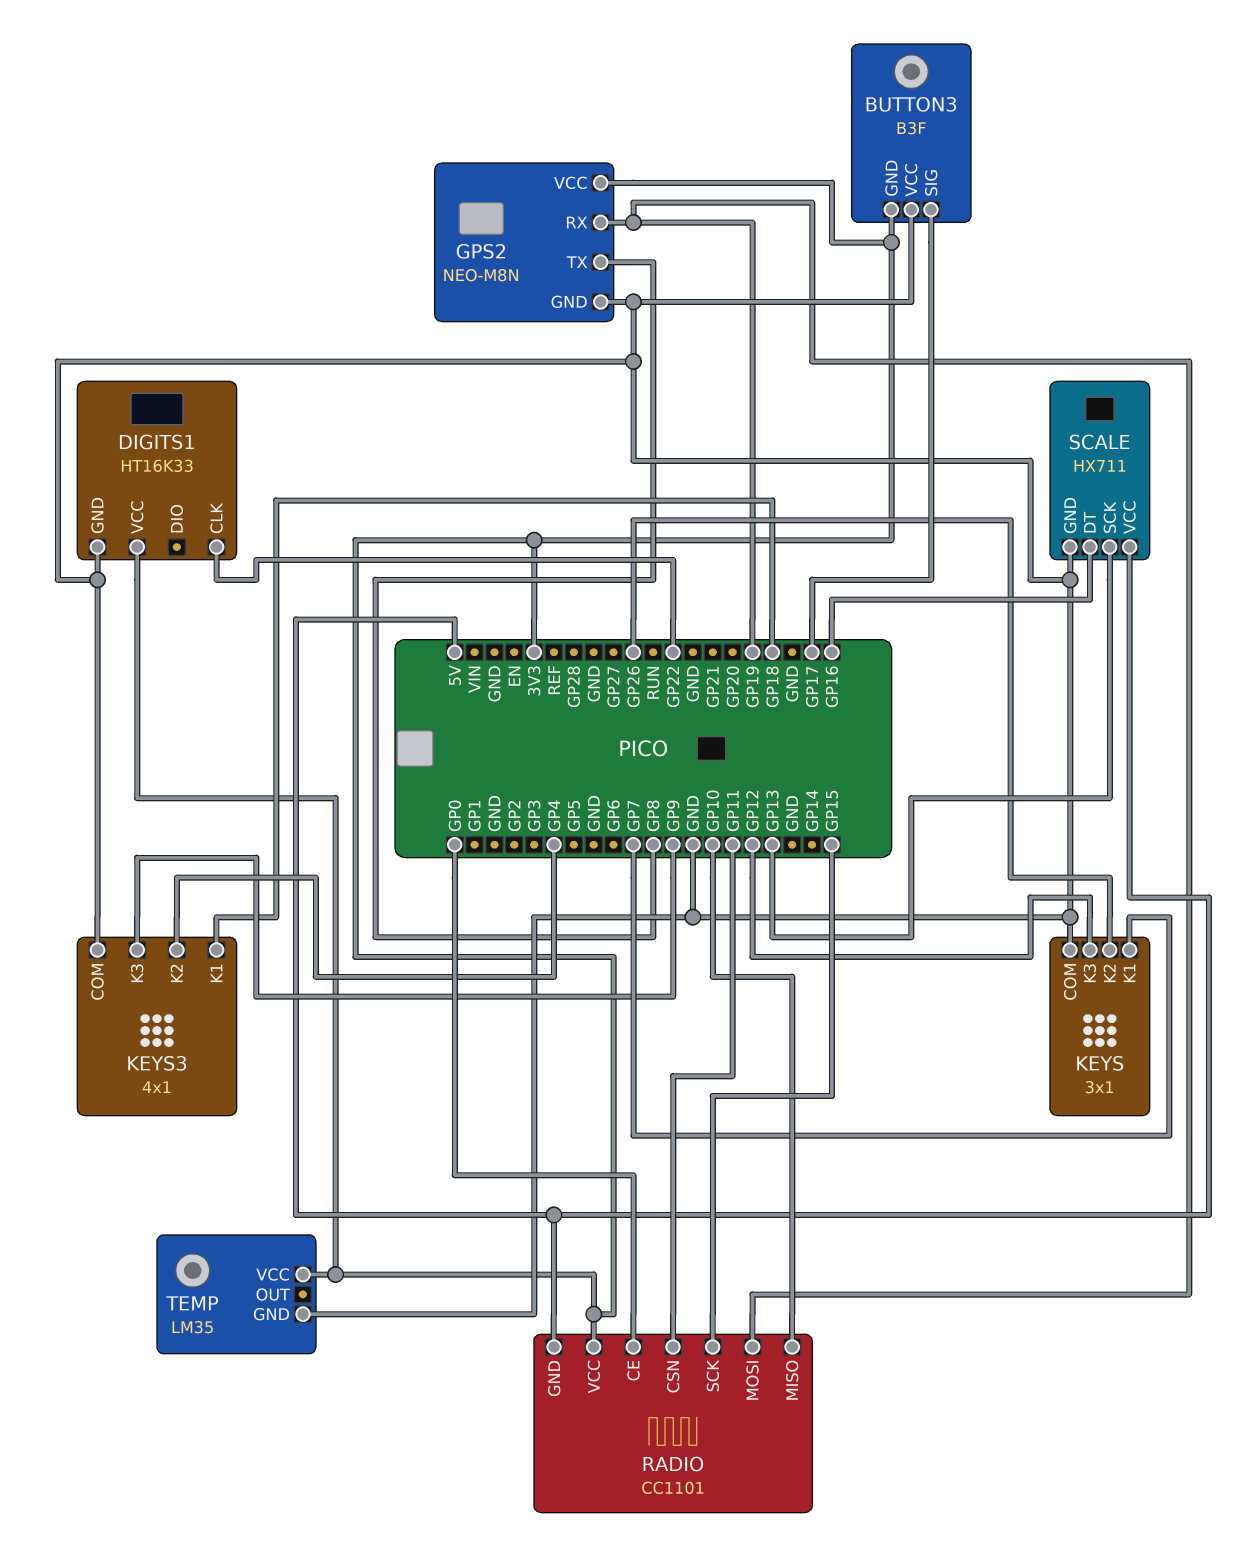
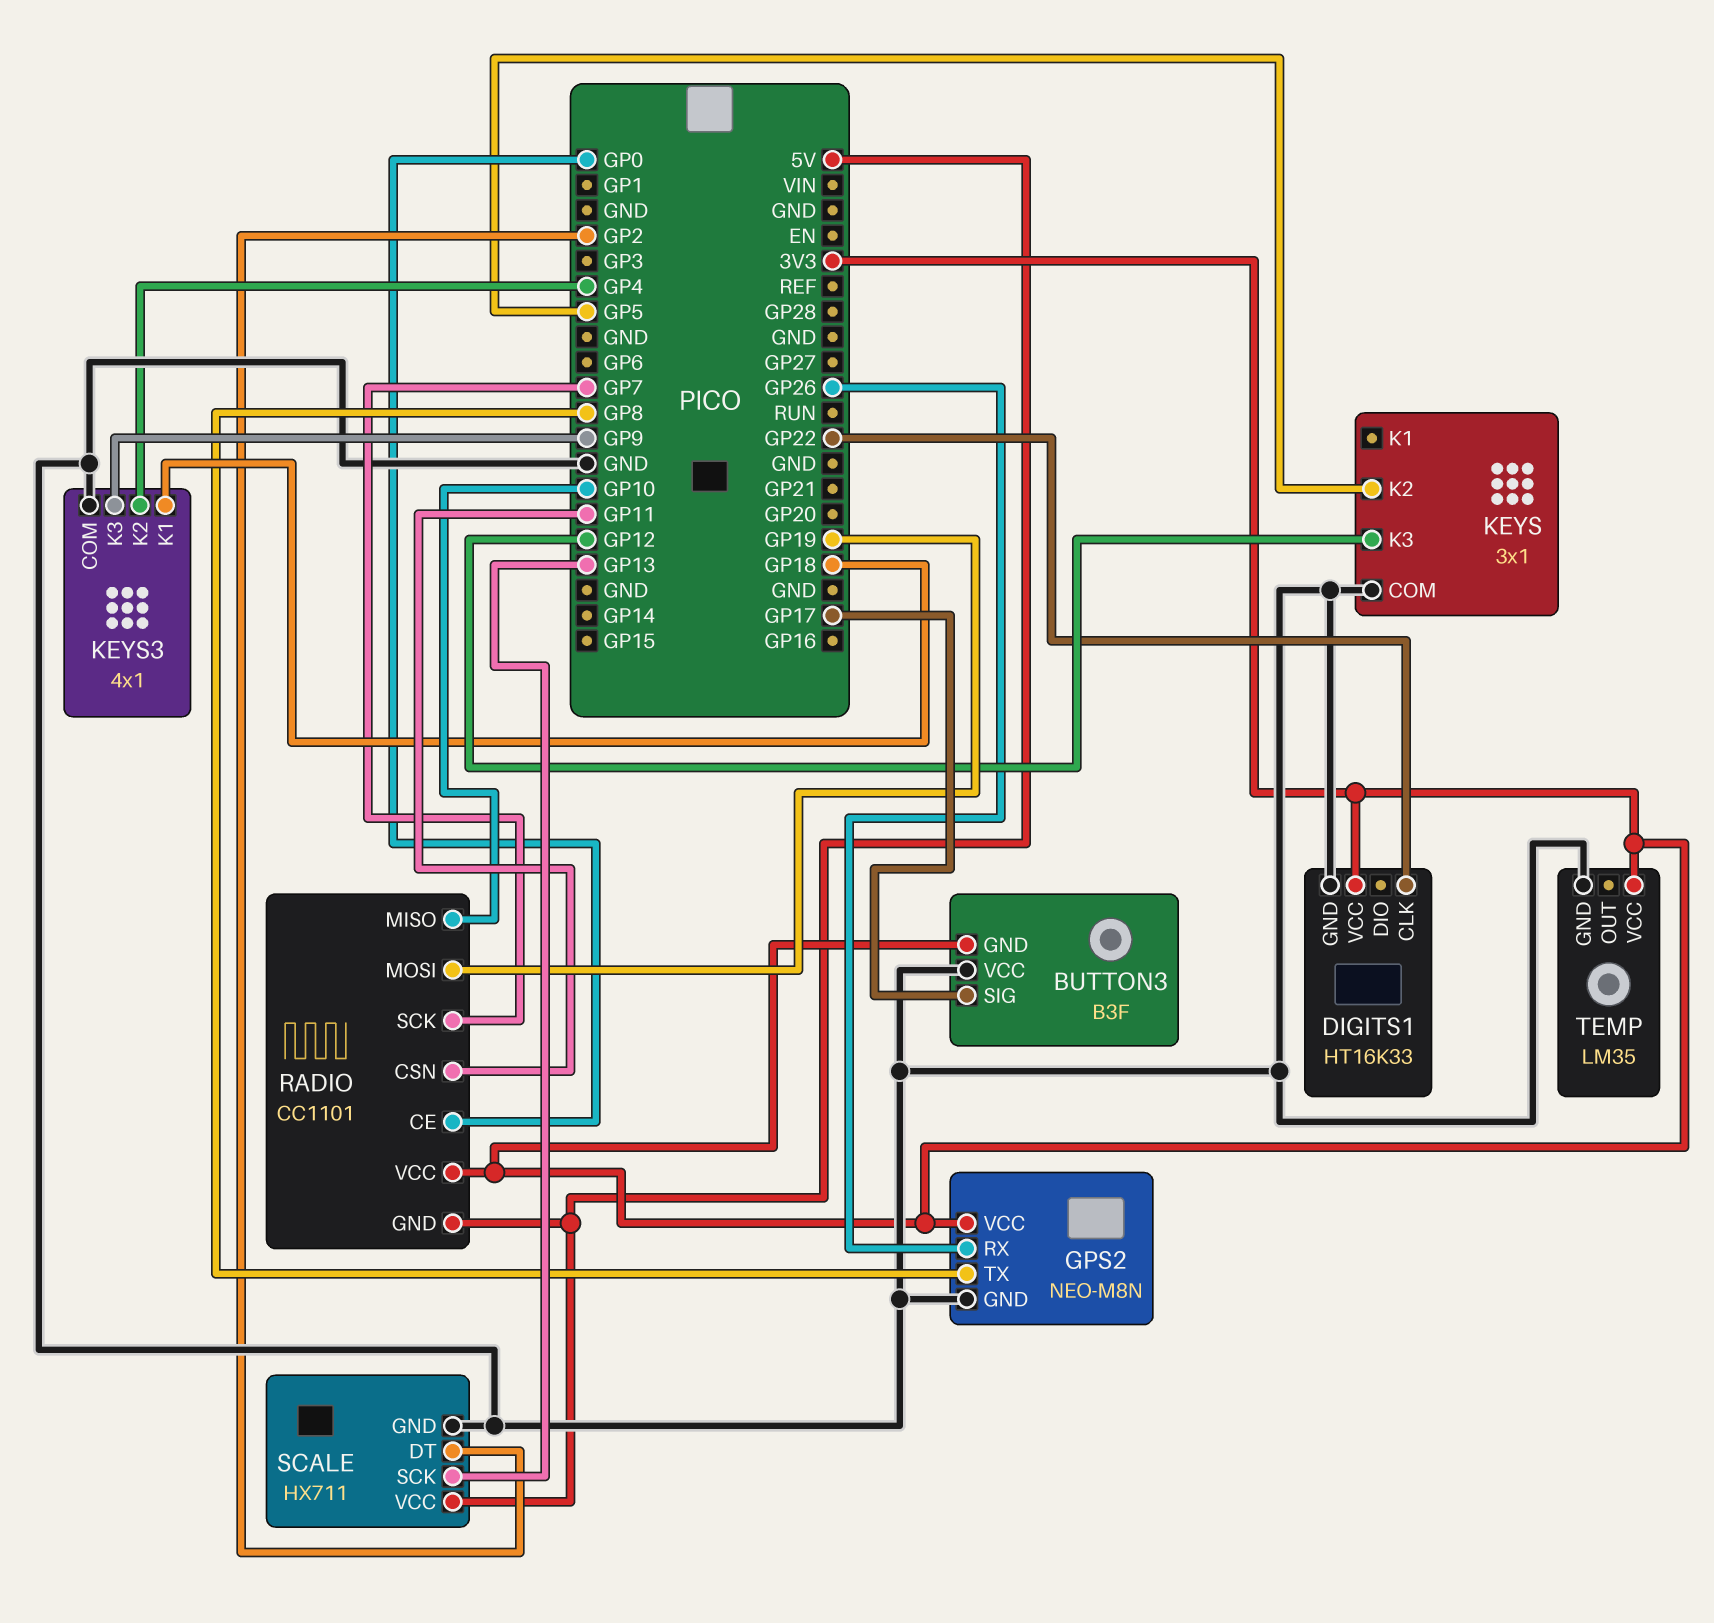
GPS2 pin RX: GP19 -> GP26
KEYS pin K1: GP7 -> none
KEYS pin K2: GP26 -> GP5
RADIO pin SCK: GP15 -> GP7
SCALE pin DT: GP16 -> GP2

